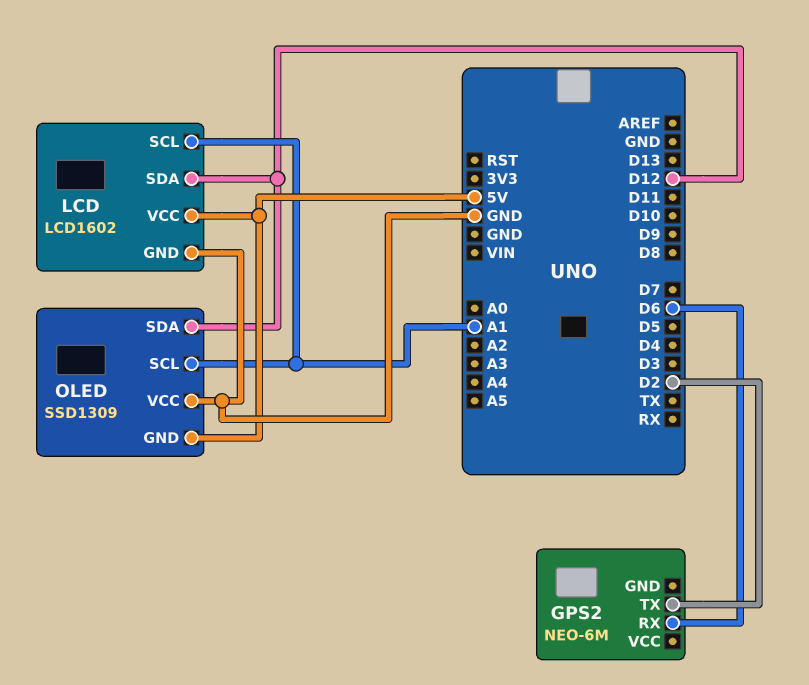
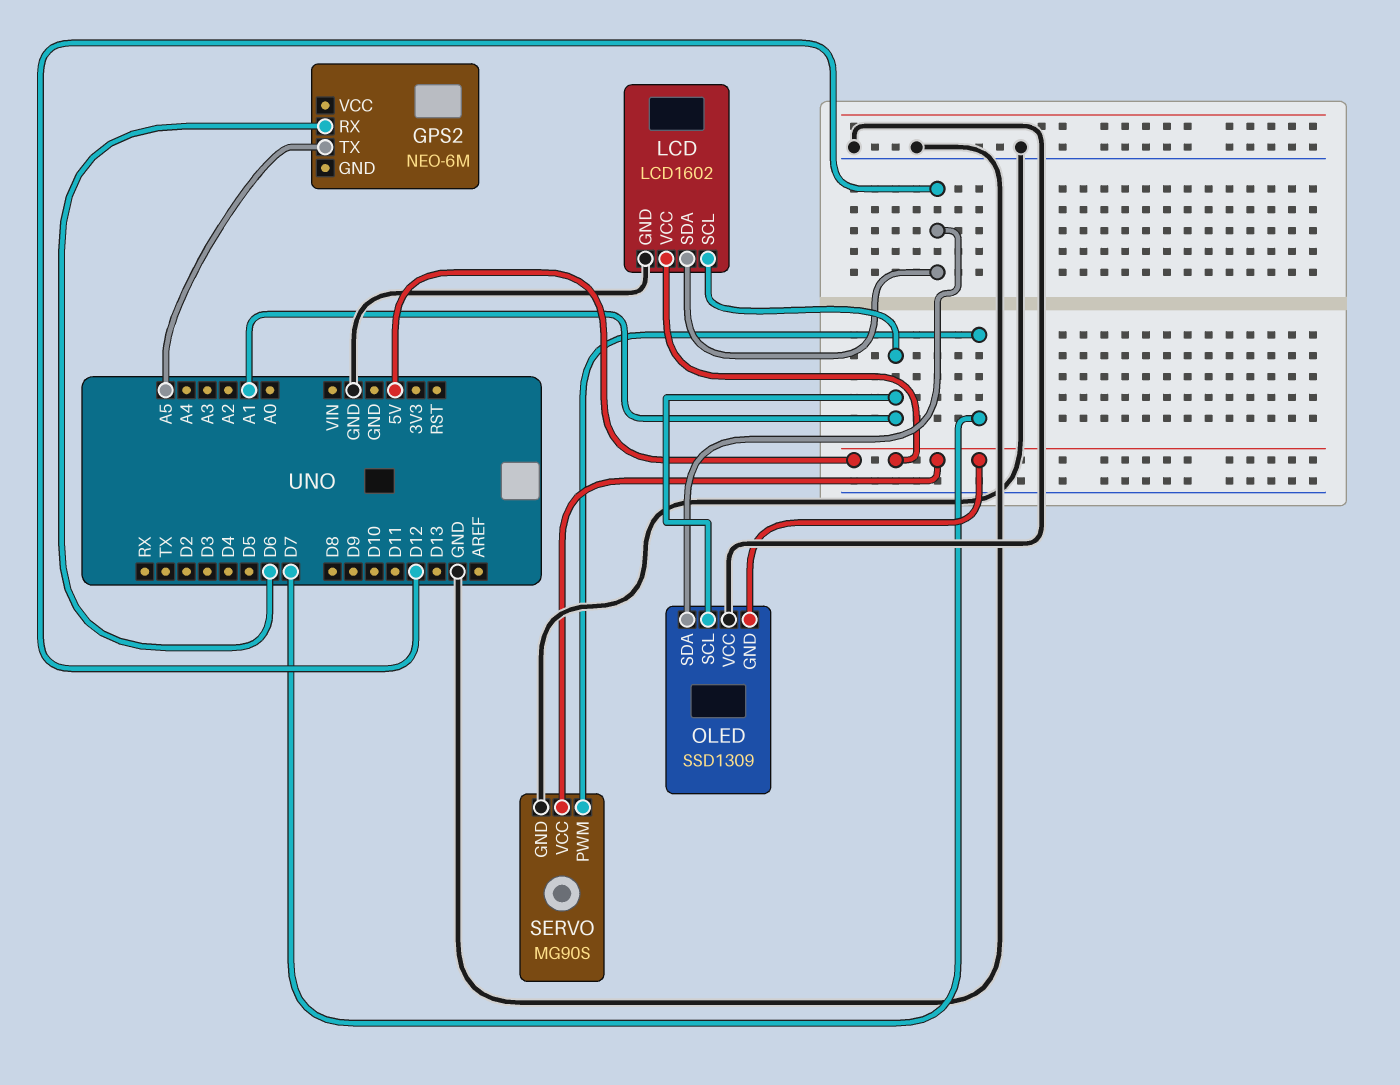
GPS2 pin TX: D2 -> A5
SERVO: none -> MG90S
SERVO pin GND: none -> GND
SERVO pin PWM: none -> D7
SERVO pin VCC: none -> 5V

